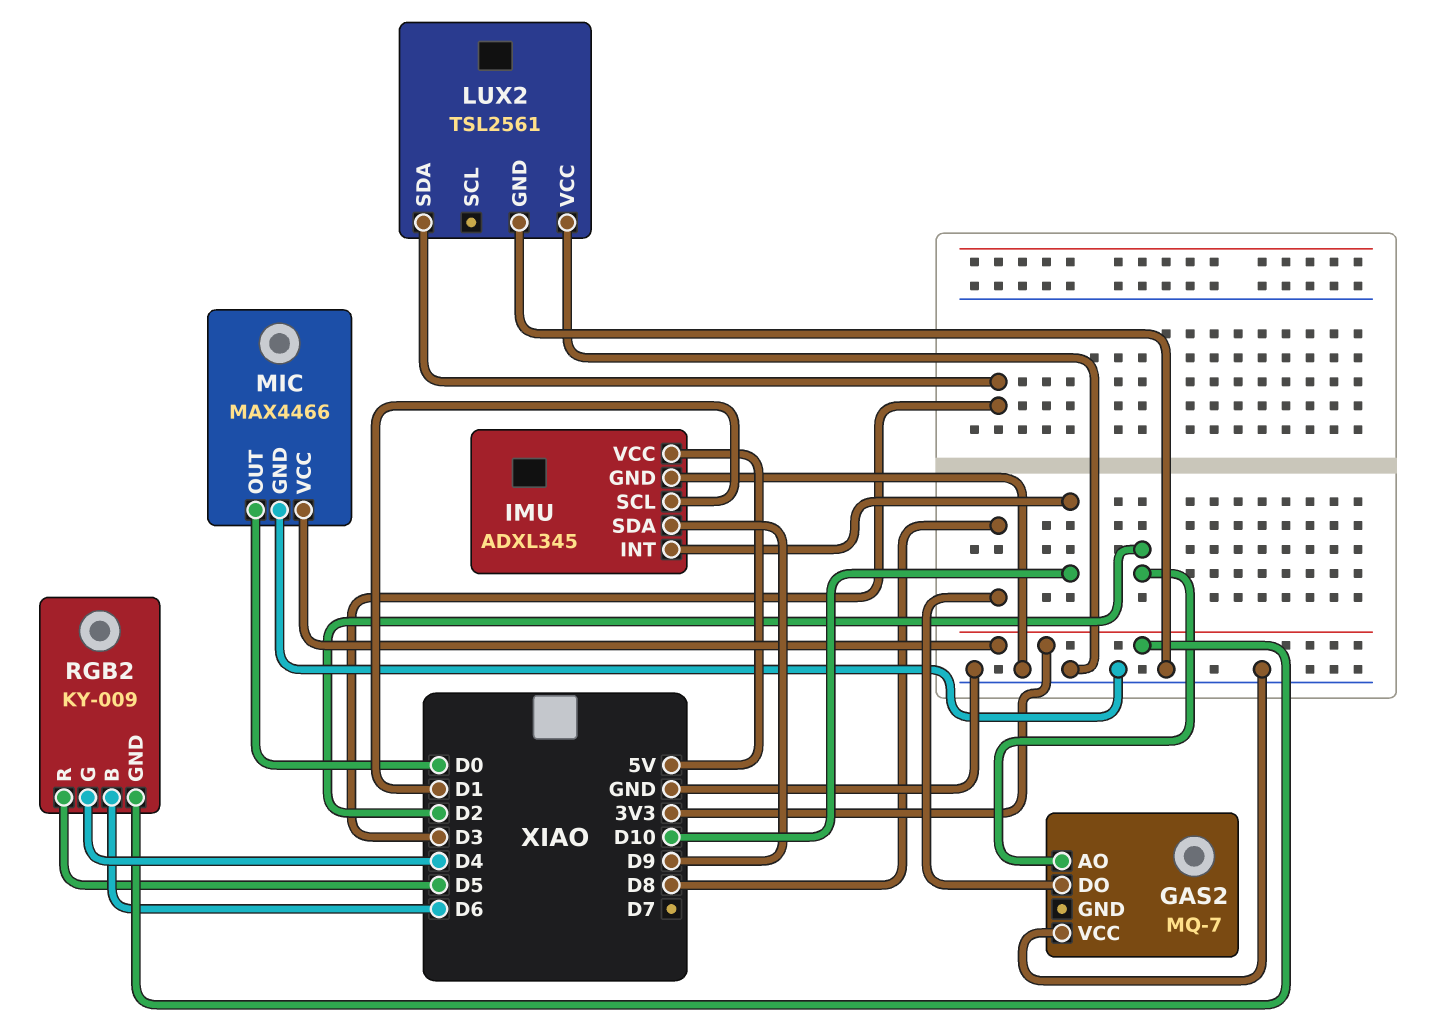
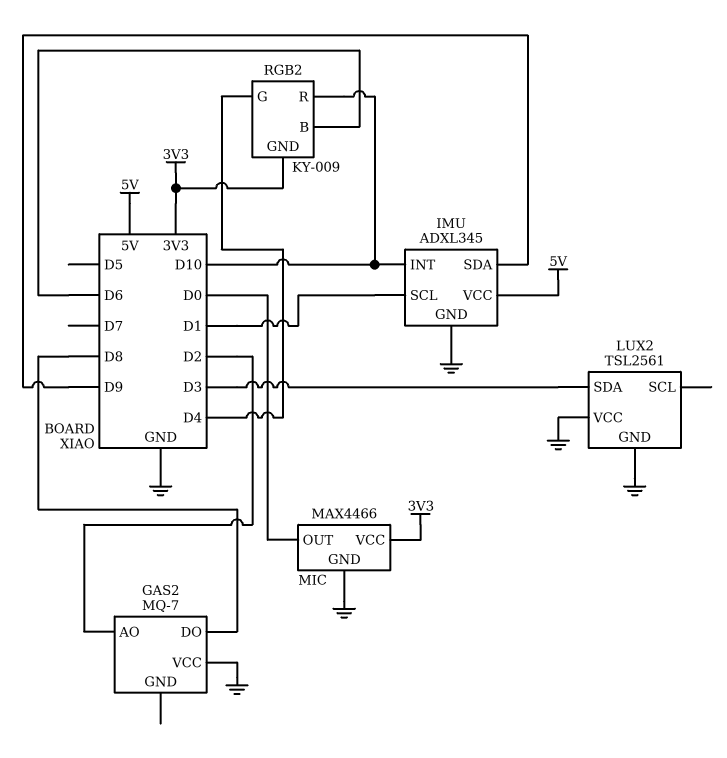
RGB2 pin R: D5 -> D10

